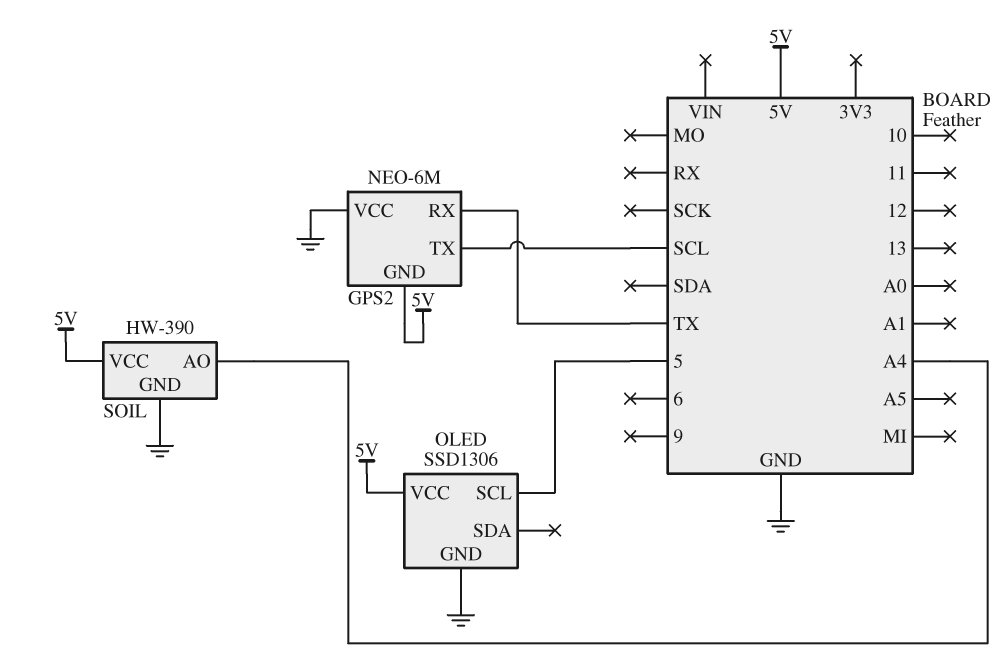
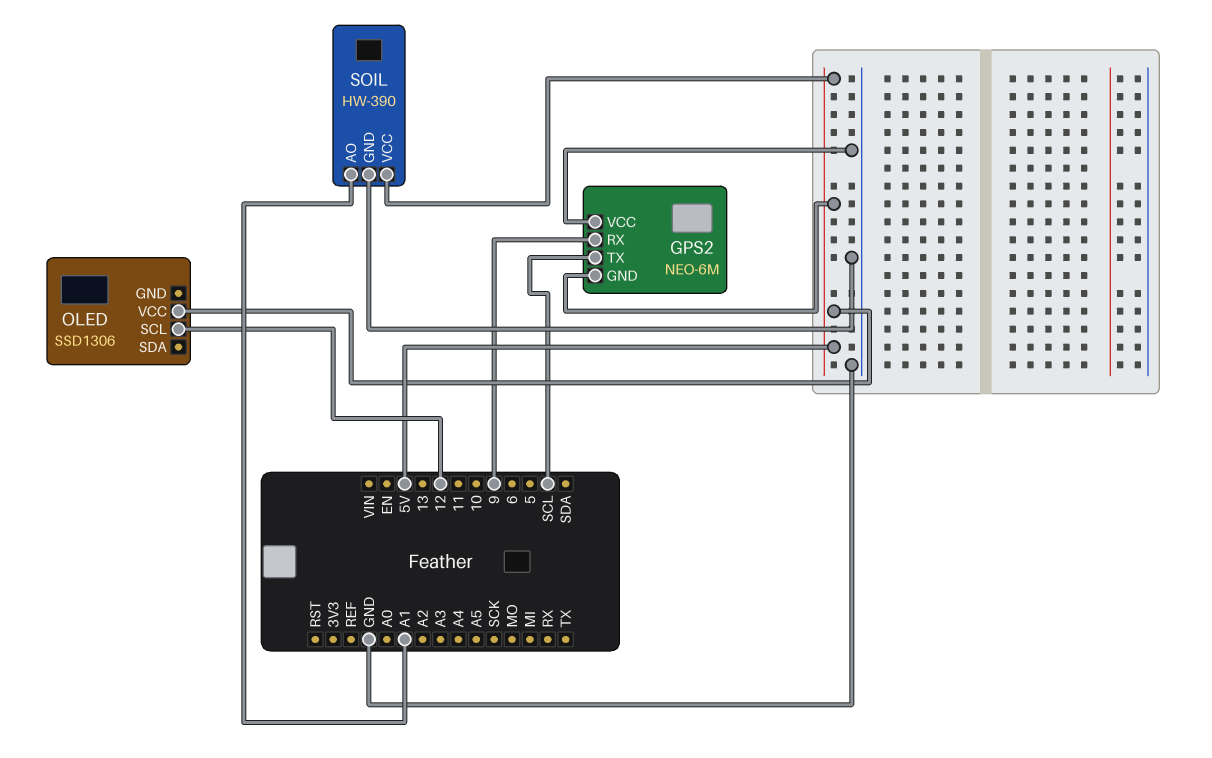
GPS2 pin RX: TX -> 9
OLED pin GND: GND -> none
OLED pin SCL: 5 -> 12
SOIL pin AO: A4 -> A1

